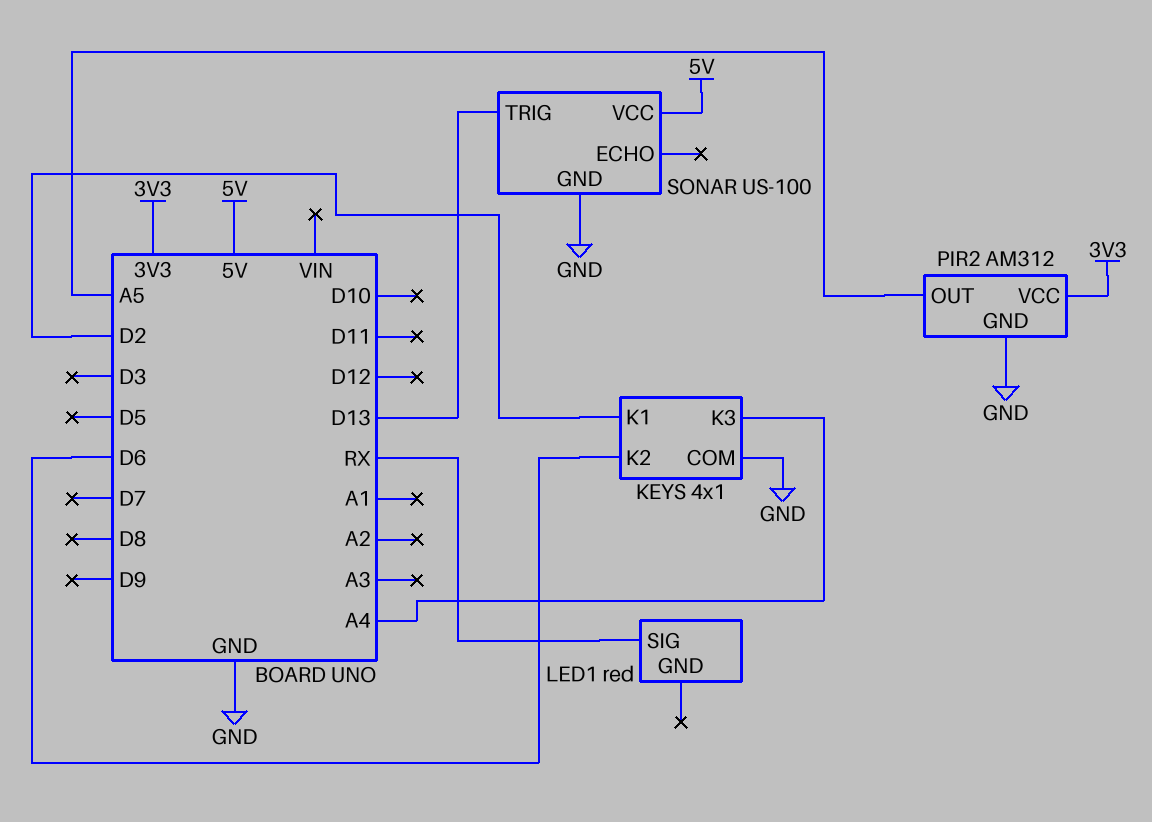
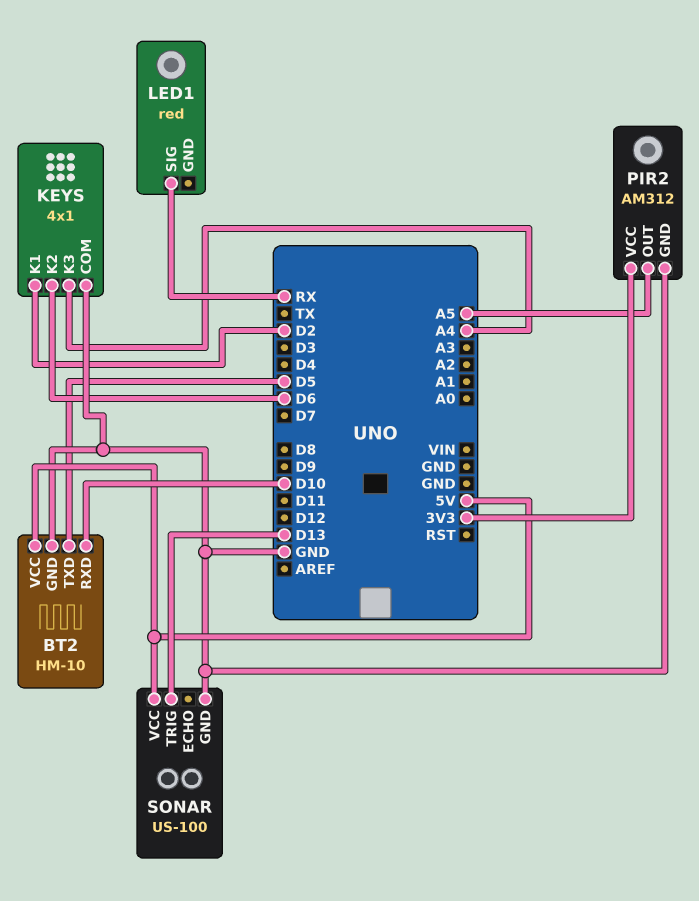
BT2: none -> HM-10
BT2 pin GND: none -> GND
BT2 pin RXD: none -> D10
BT2 pin TXD: none -> D5
BT2 pin VCC: none -> 5V

